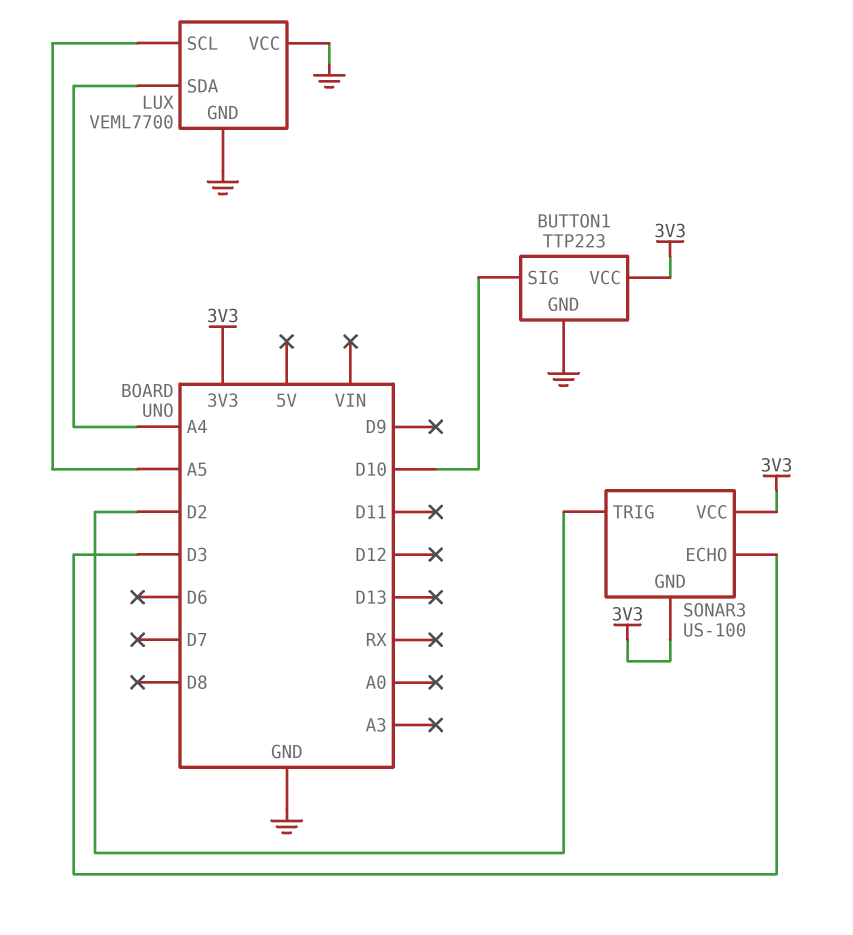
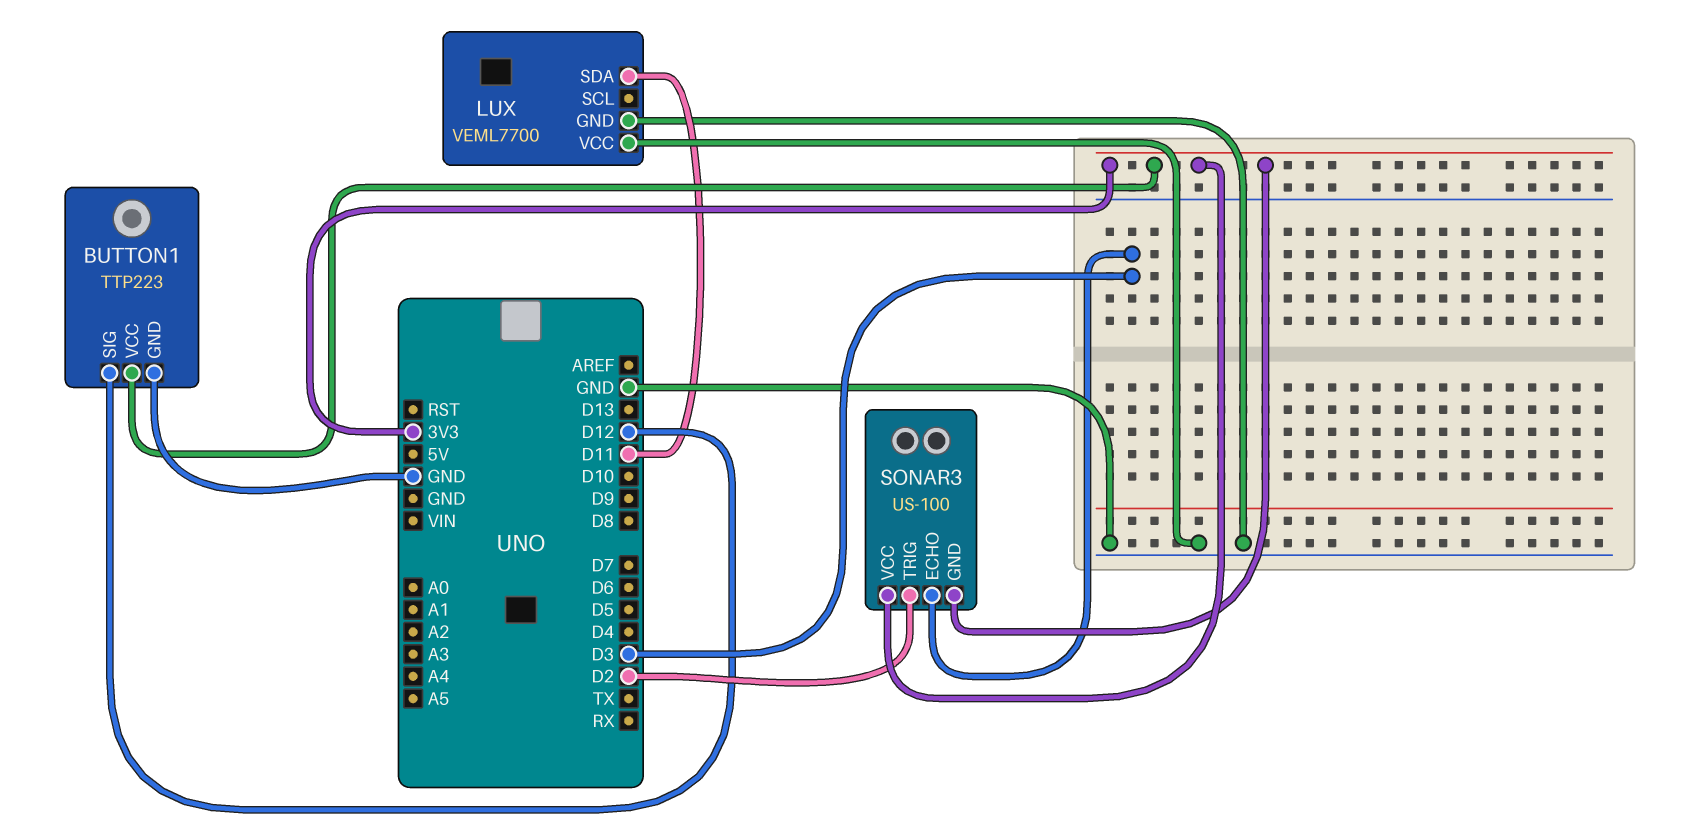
BUTTON1 pin SIG: D10 -> D12
LUX pin SCL: A5 -> none
LUX pin SDA: A4 -> D11

